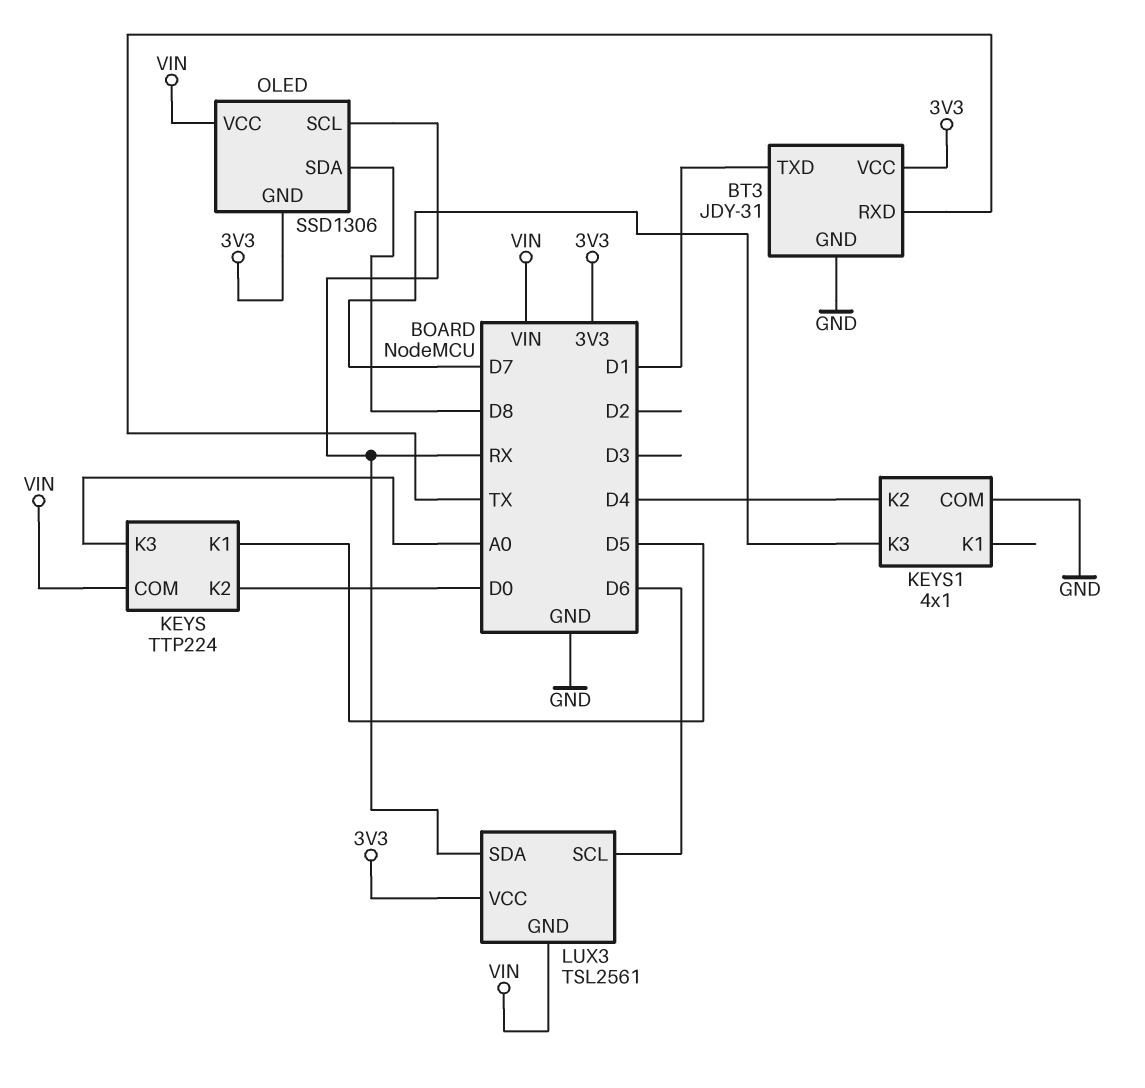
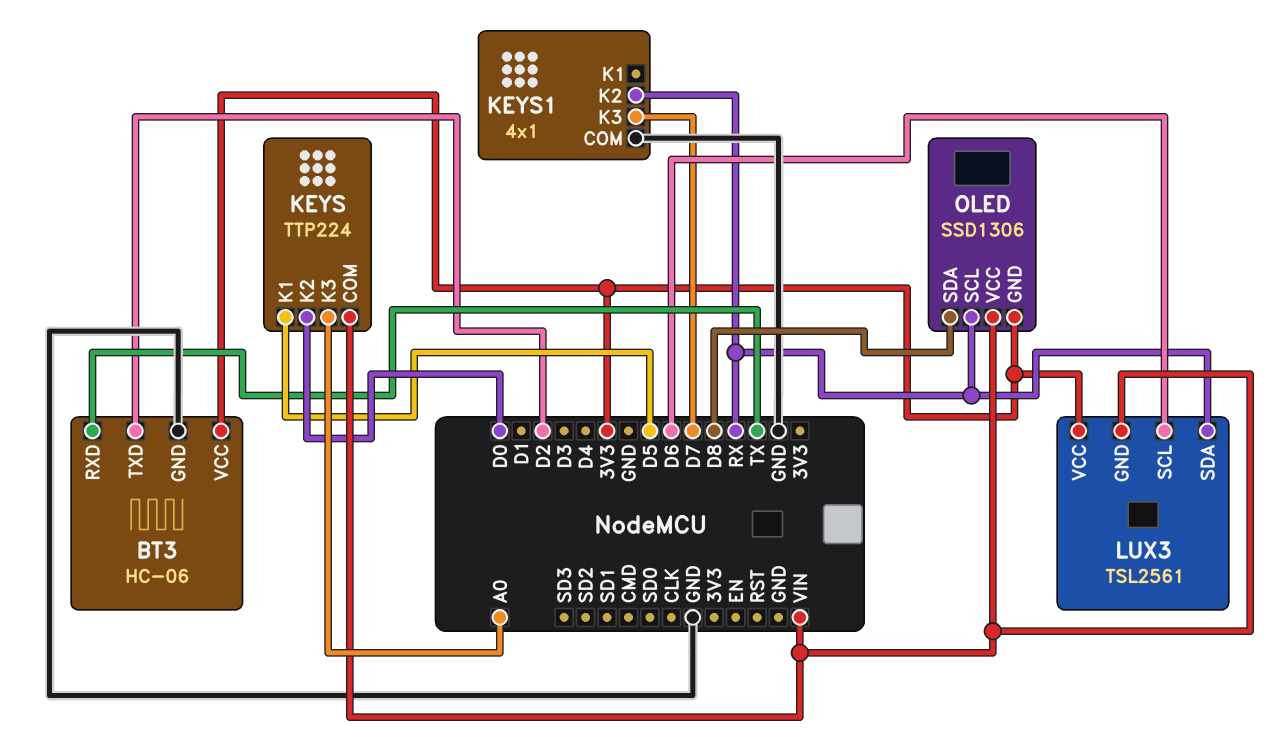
BT3: JDY-31 -> HC-06
BT3 pin TXD: D1 -> D2
KEYS1 pin K2: D4 -> RX

